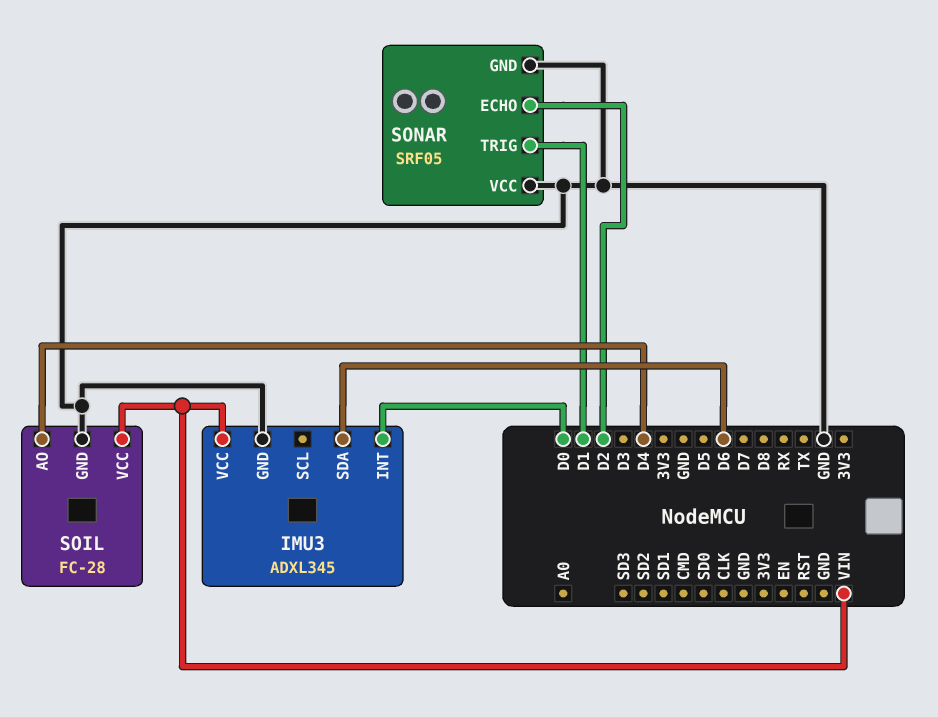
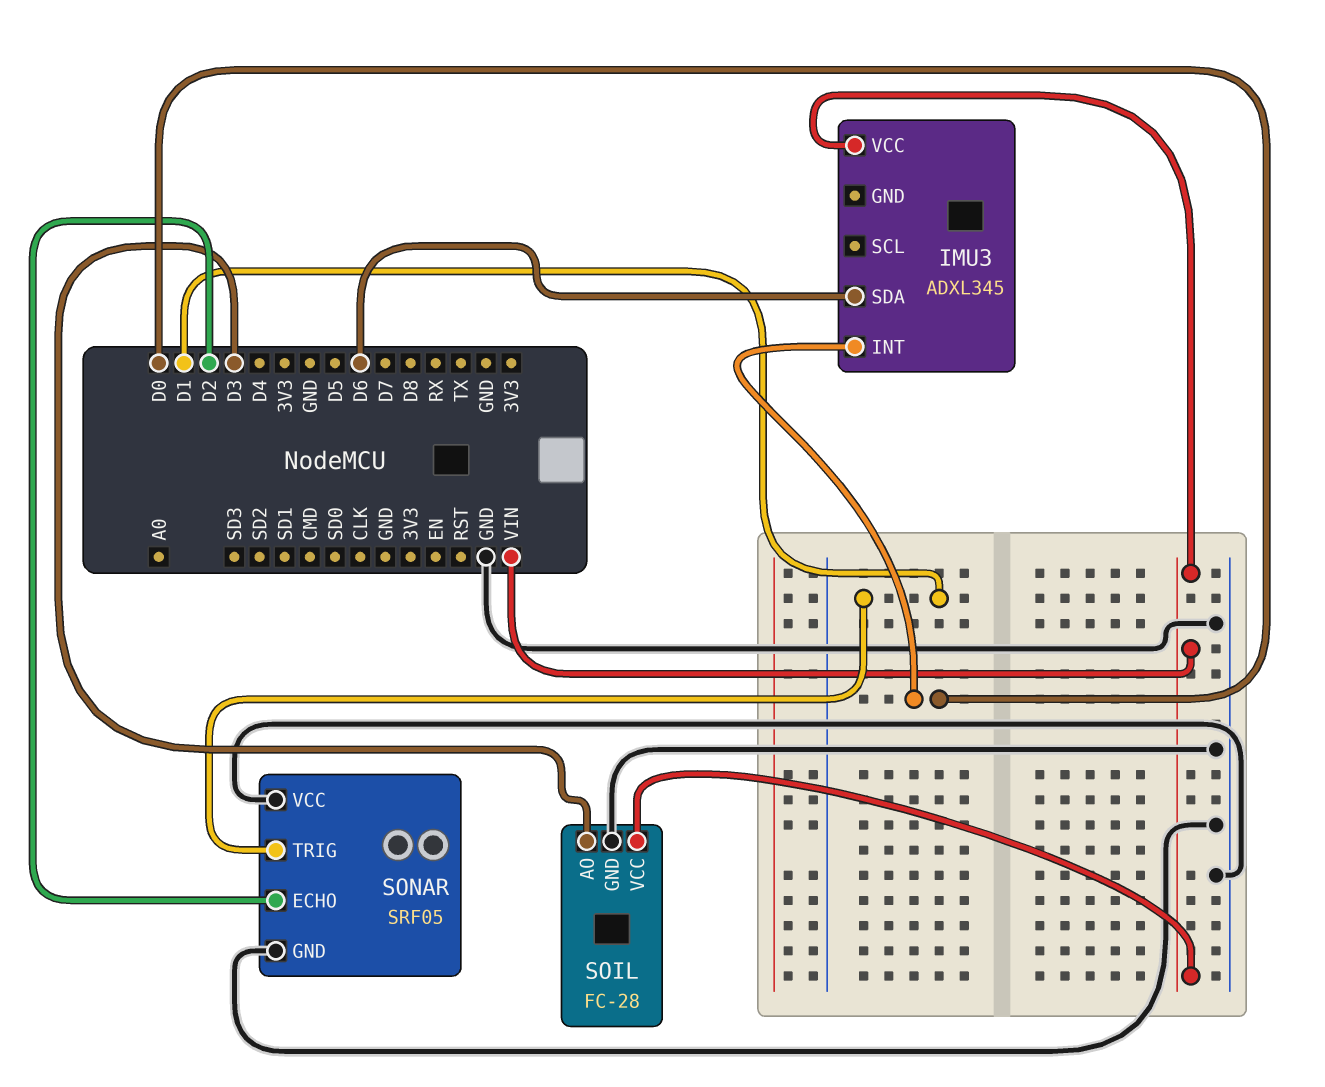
IMU3 pin GND: GND -> none
SOIL pin AO: D4 -> D3

